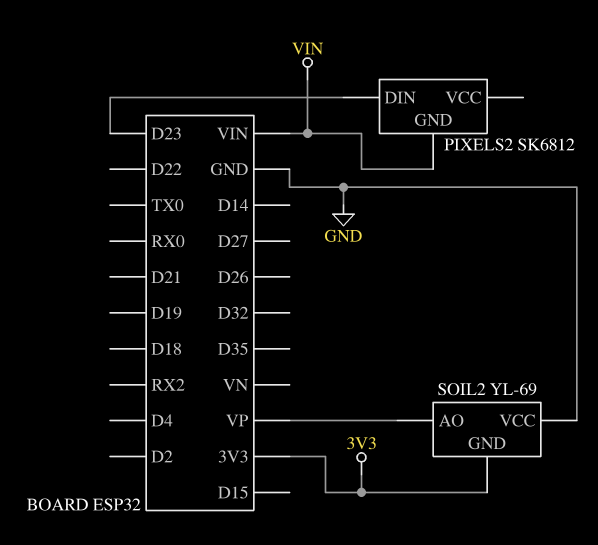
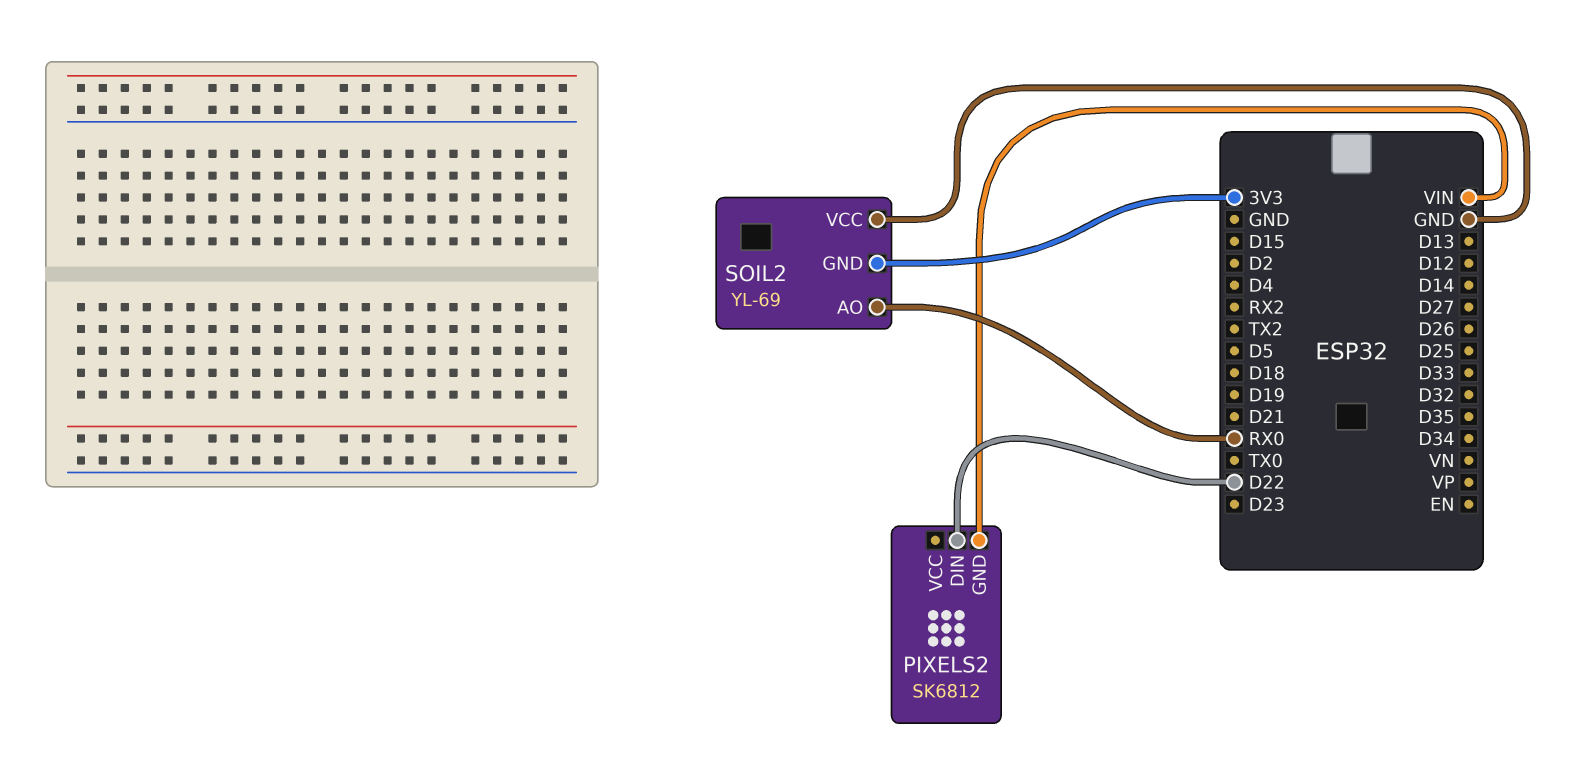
PIXELS2 pin DIN: D23 -> D22
SOIL2 pin AO: VP -> RX0

